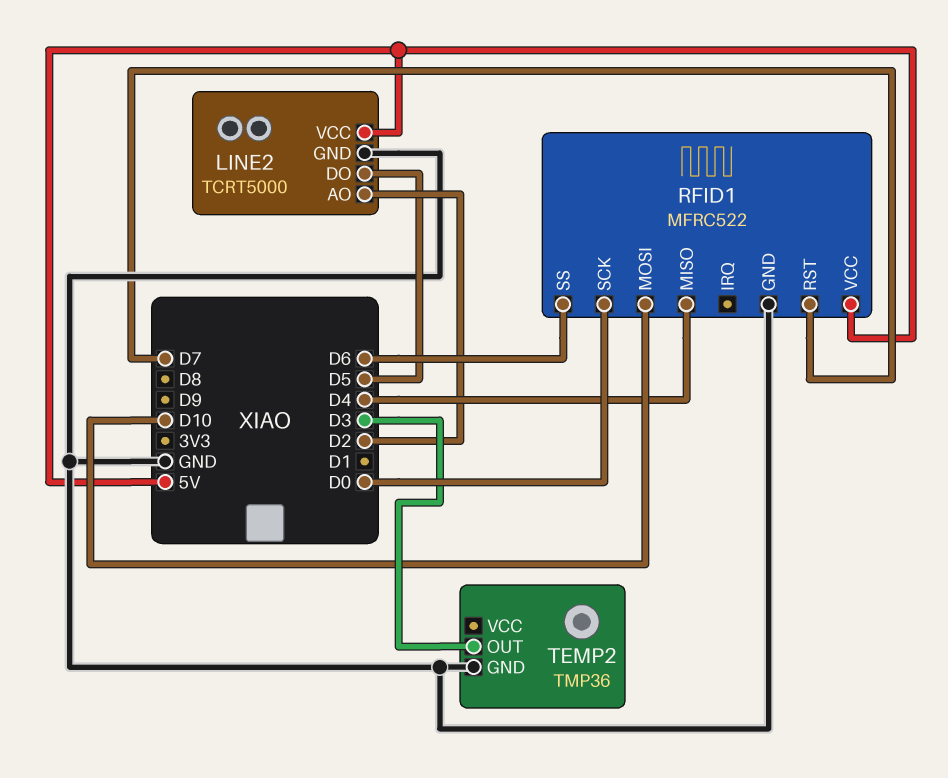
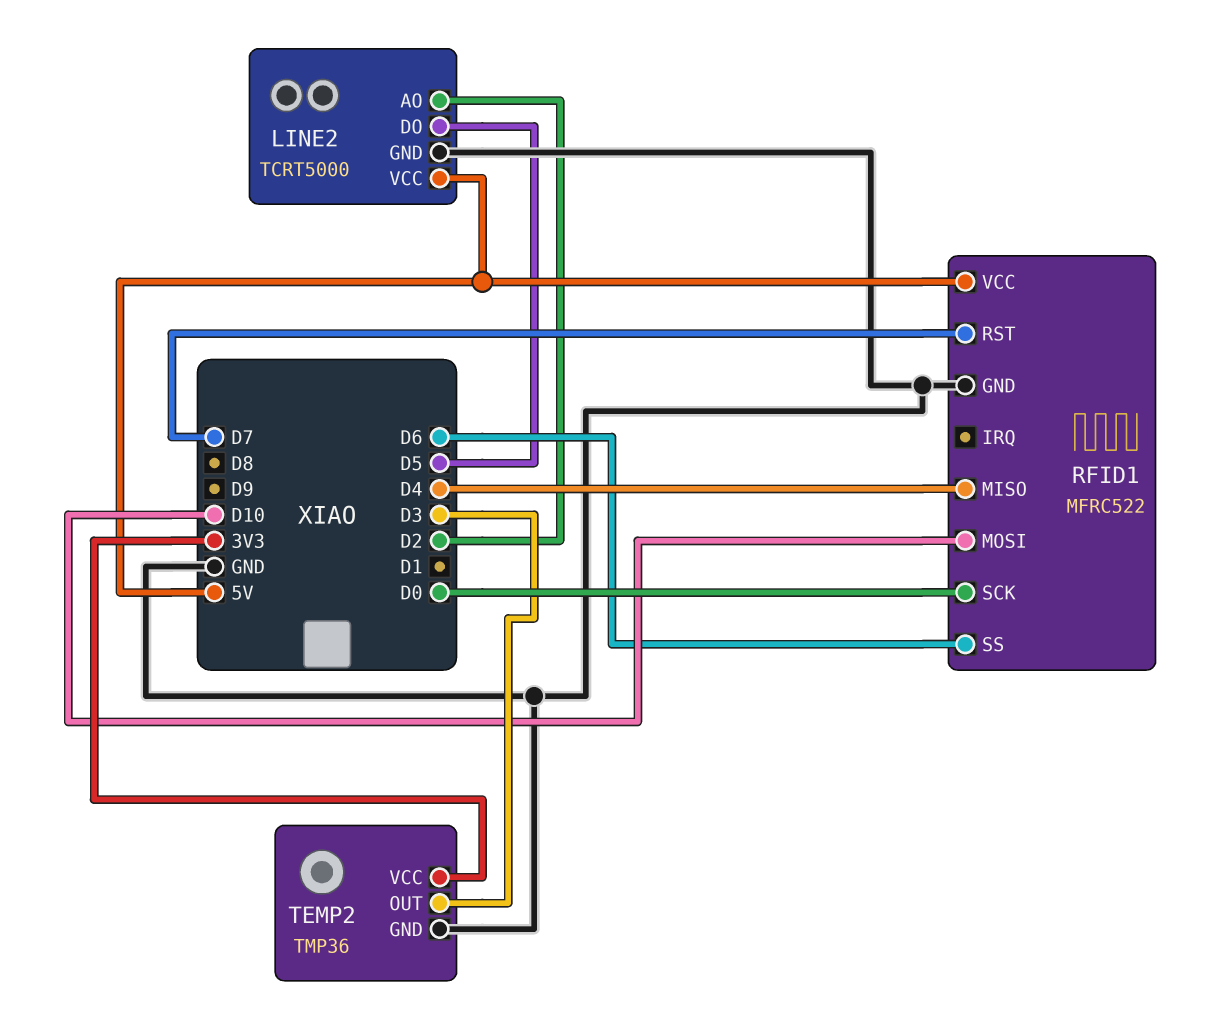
TEMP2 pin VCC: none -> 3V3

